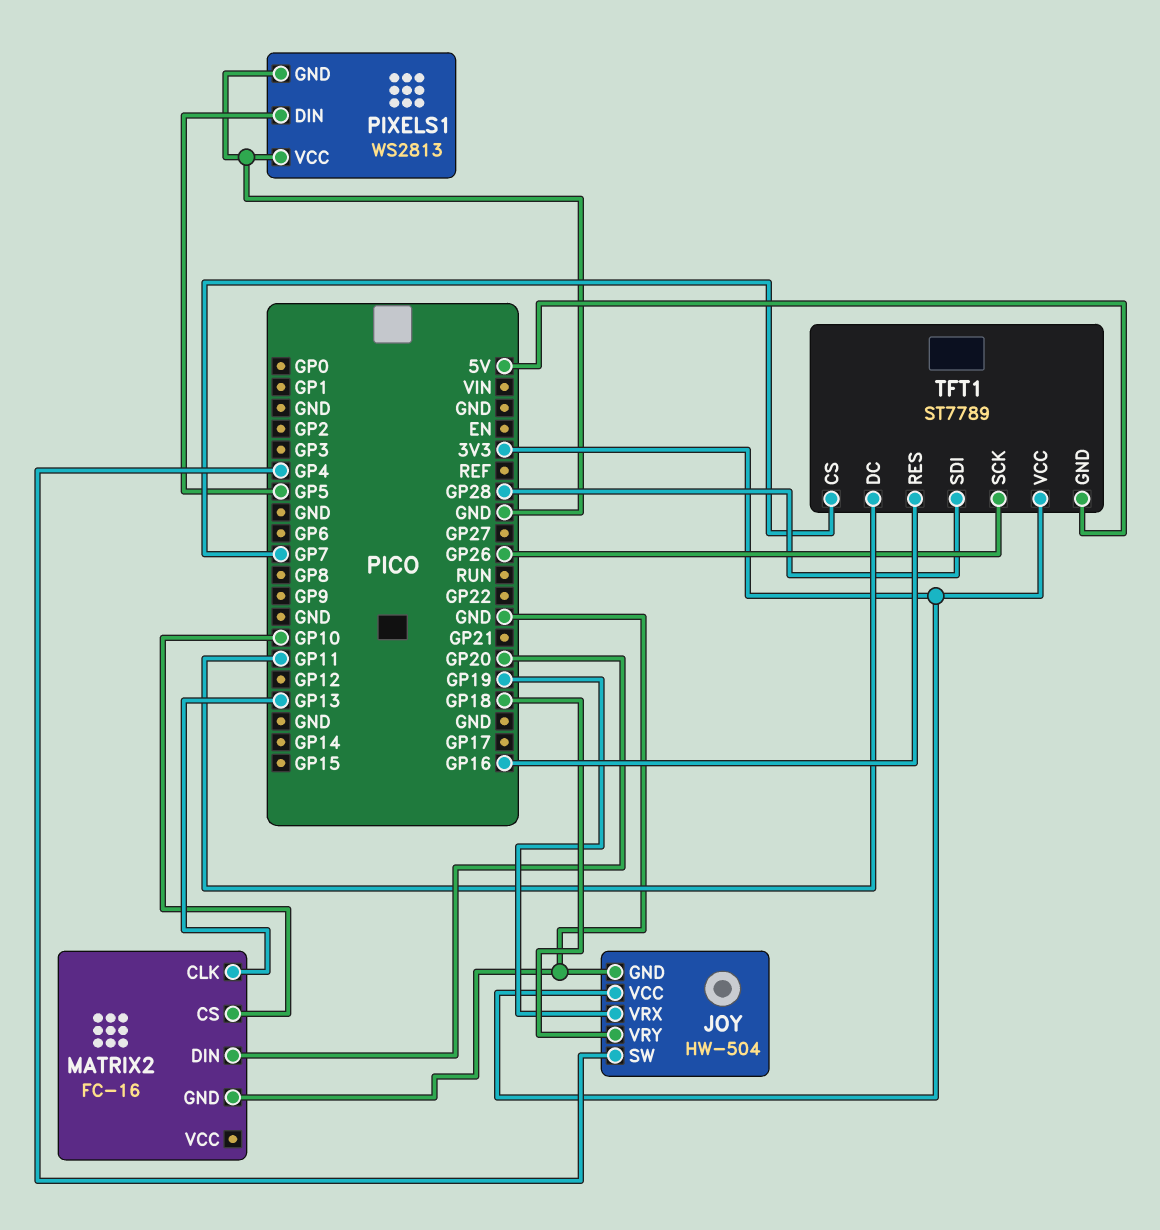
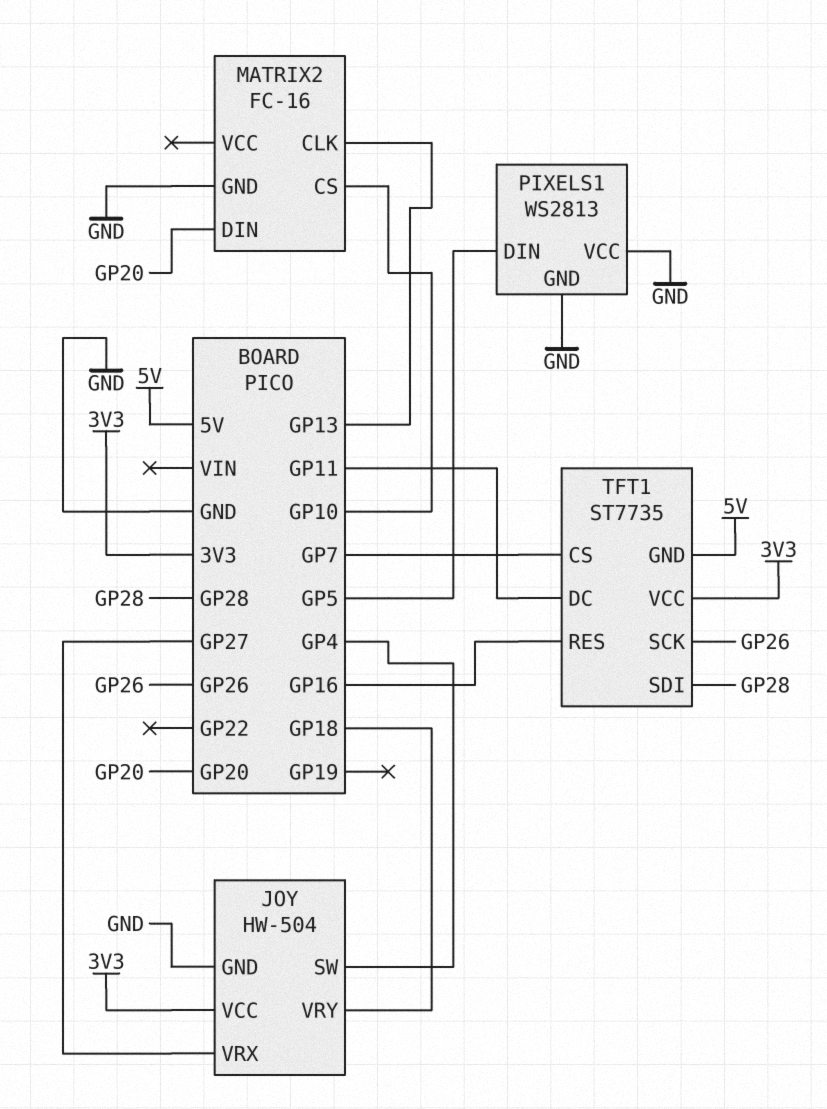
JOY pin VRX: GP19 -> GP27
TFT1: ST7789 -> ST7735

